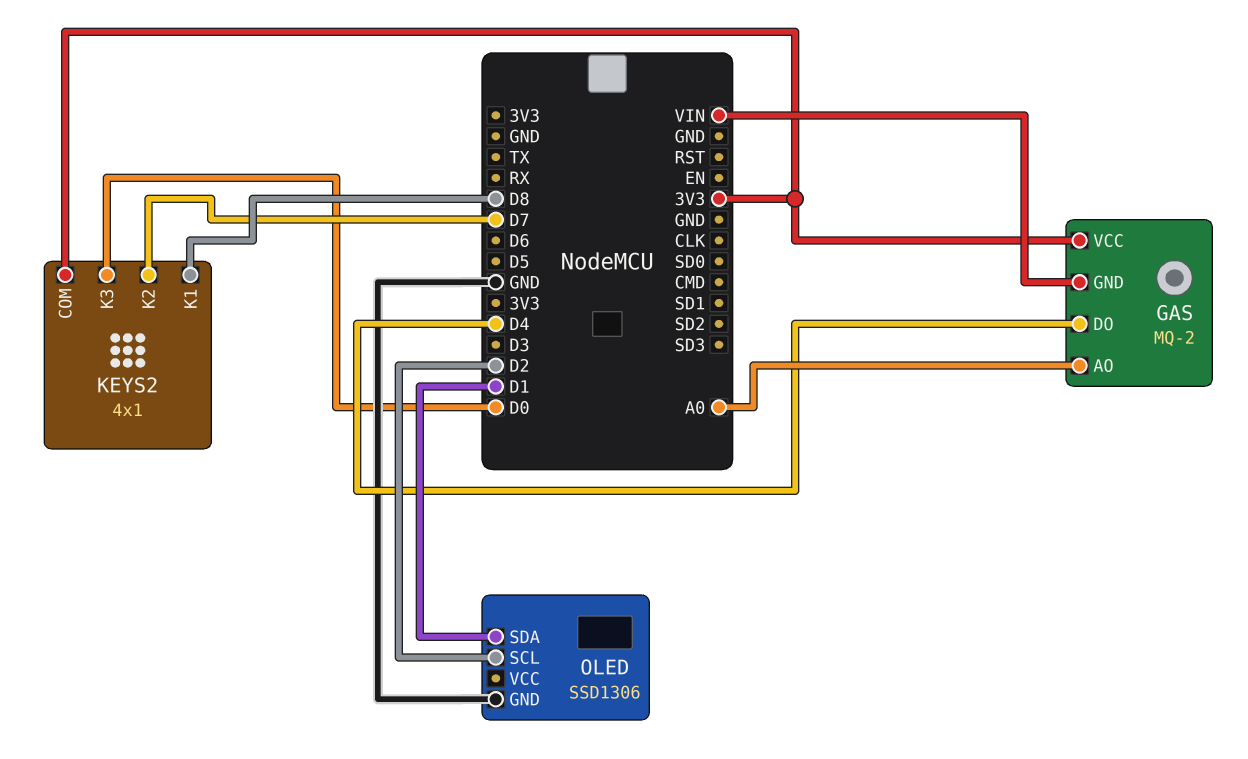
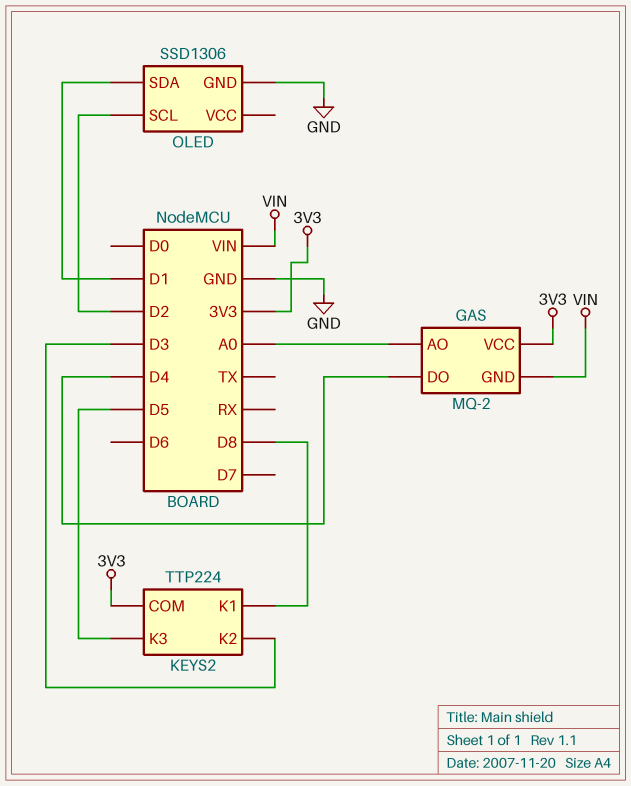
KEYS2: 4x1 -> TTP224
KEYS2 pin K2: D7 -> D3
KEYS2 pin K3: D0 -> D5

